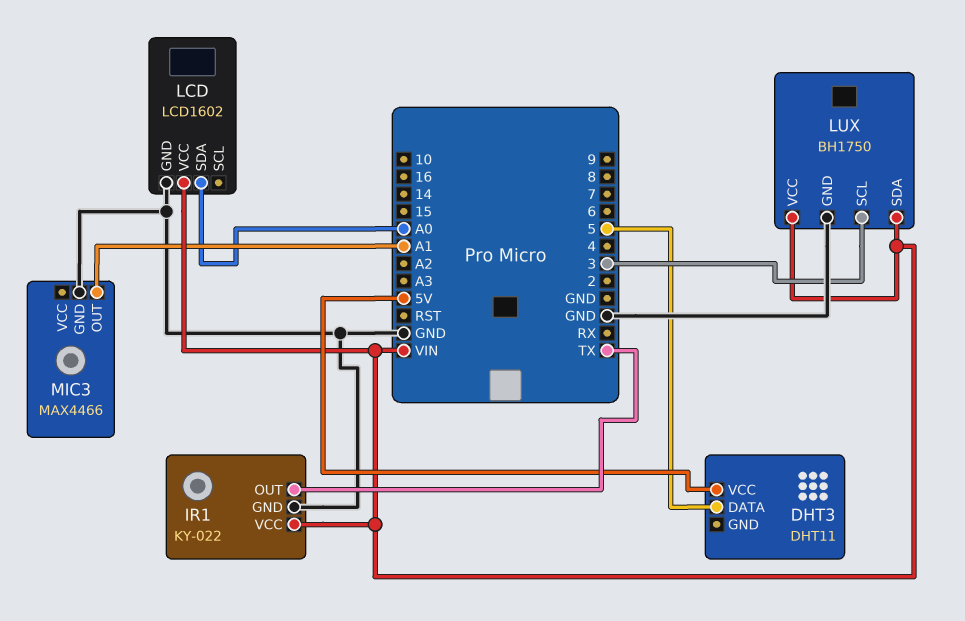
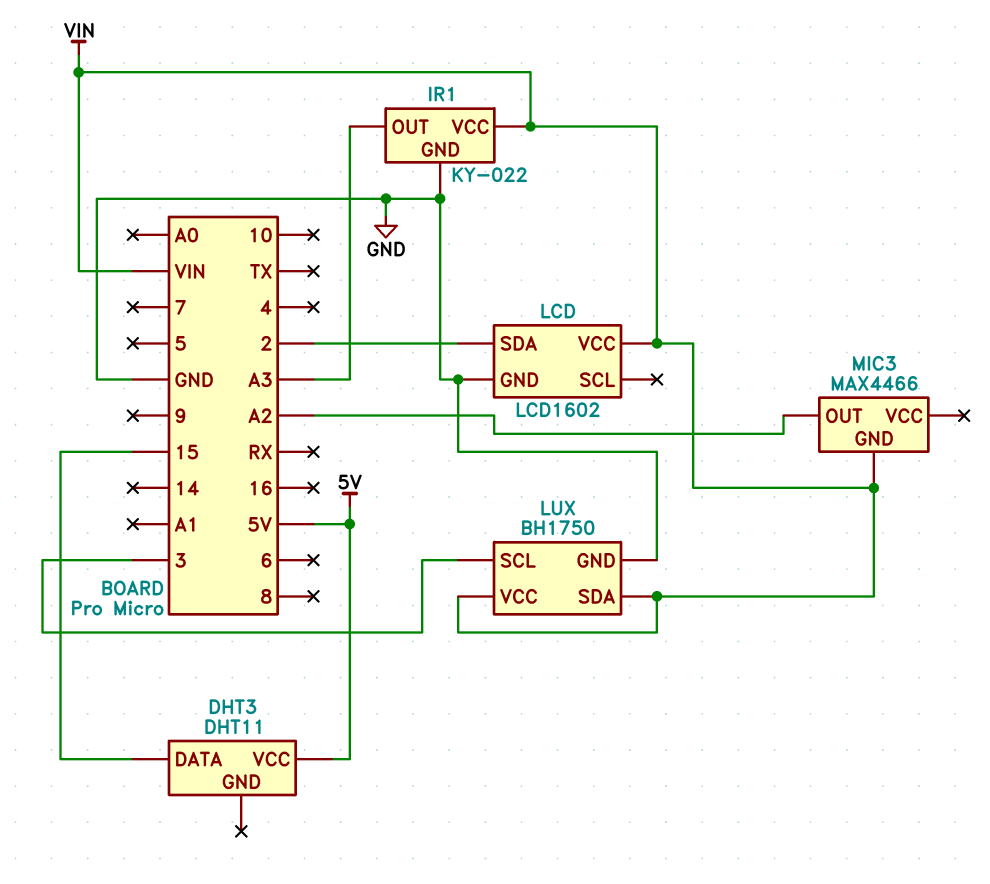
DHT3 pin DATA: 5 -> 15
IR1 pin OUT: TX -> A3
LCD pin SDA: A0 -> 2
MIC3 pin GND: GND -> VIN
MIC3 pin OUT: A1 -> A2

